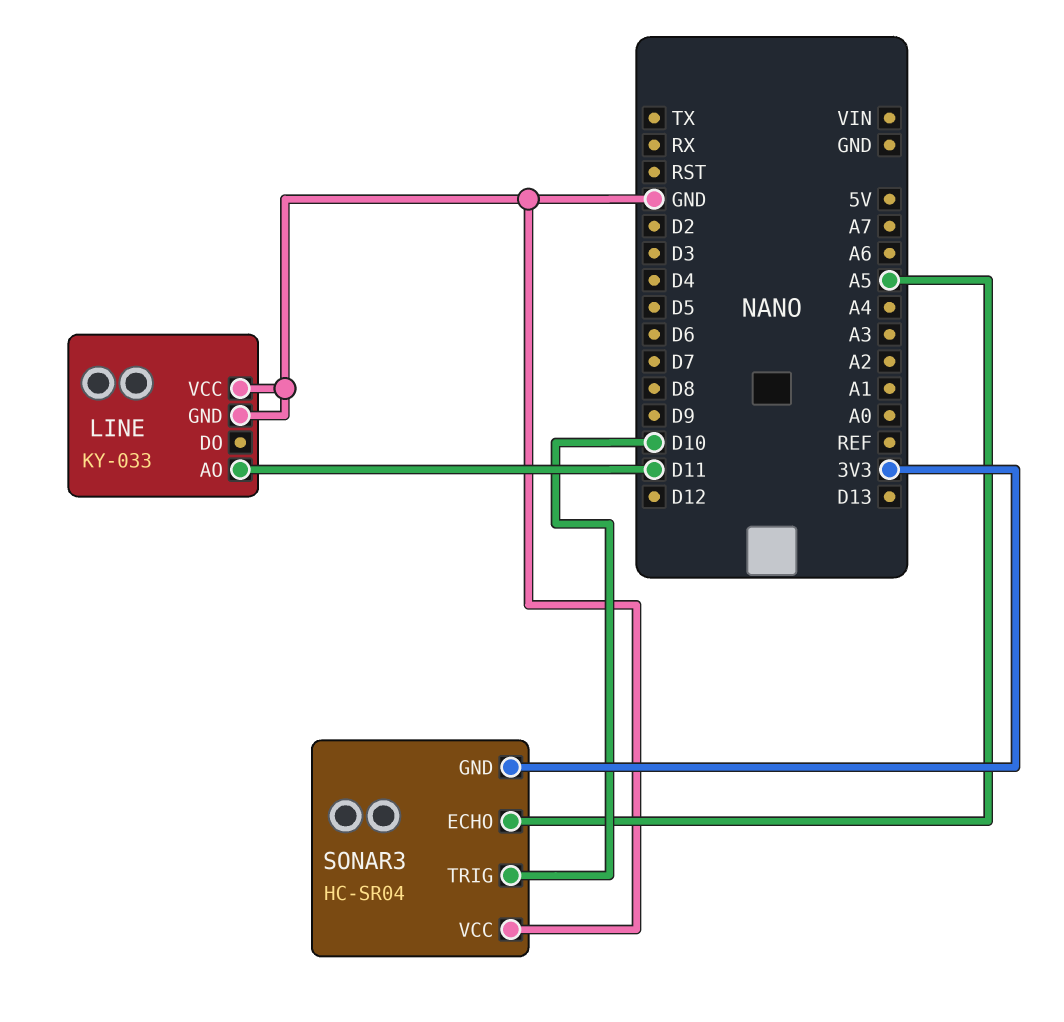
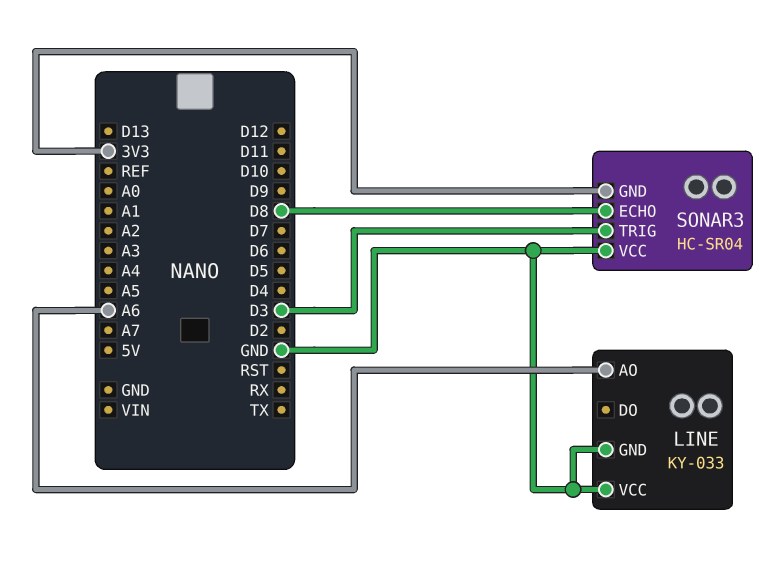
LINE pin AO: D11 -> A6
SONAR3 pin ECHO: A5 -> D8
SONAR3 pin TRIG: D10 -> D3

